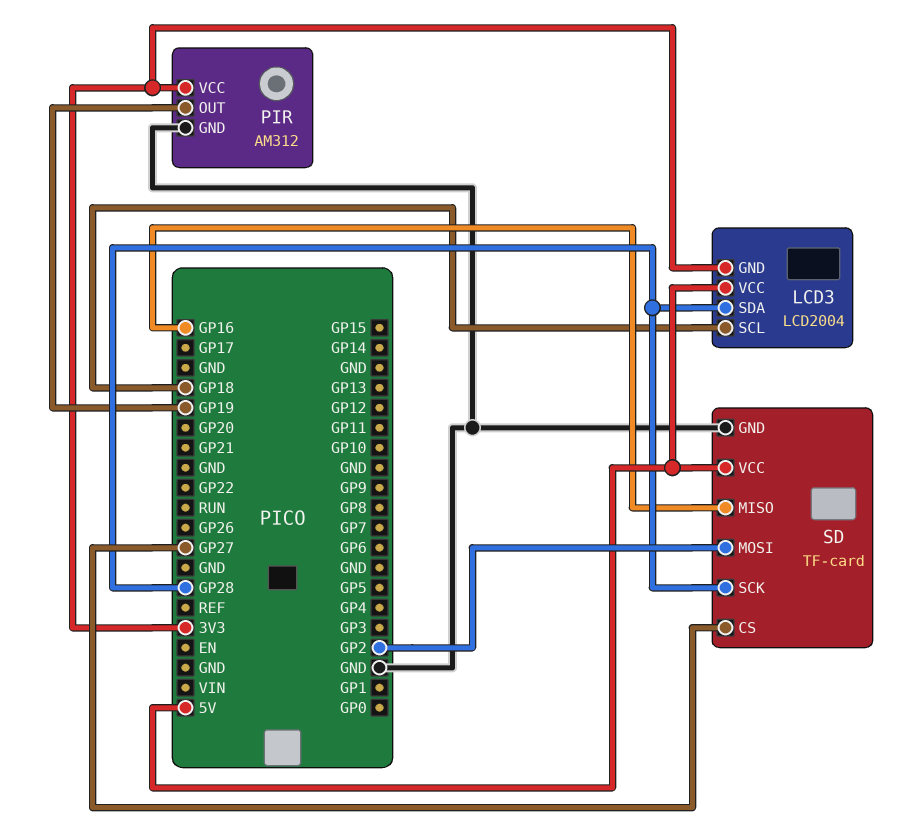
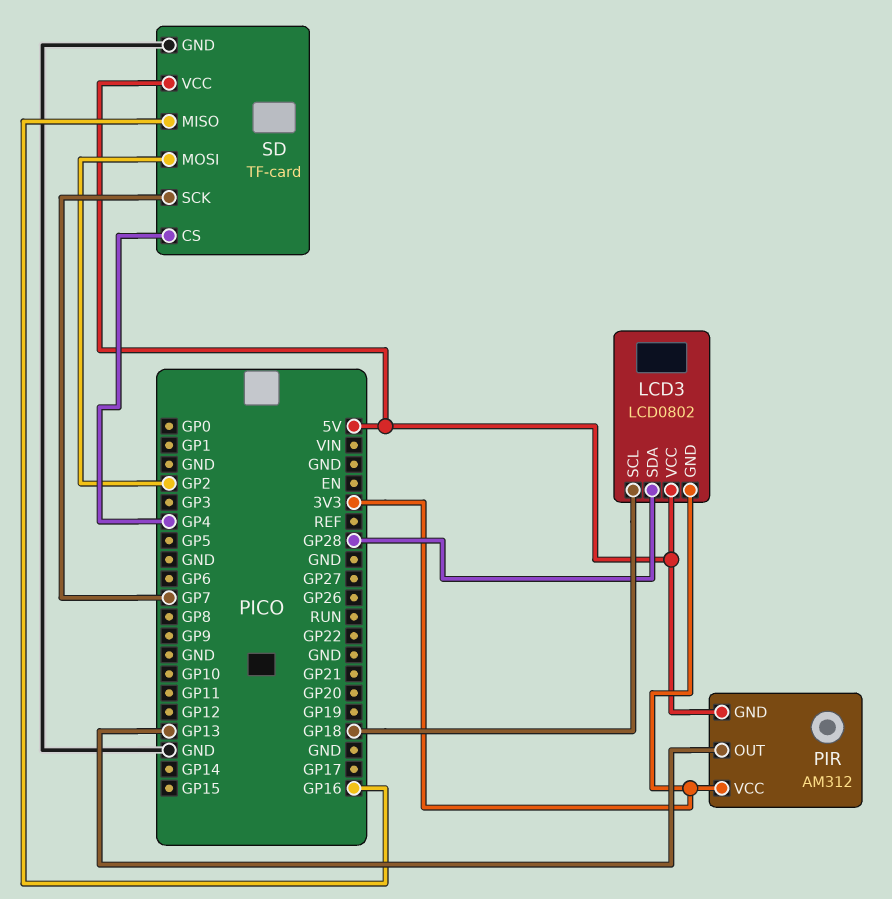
LCD3: LCD2004 -> LCD0802
PIR pin GND: GND -> 5V
PIR pin OUT: GP19 -> GP13
SD pin CS: GP27 -> GP4
SD pin SCK: GP28 -> GP7

